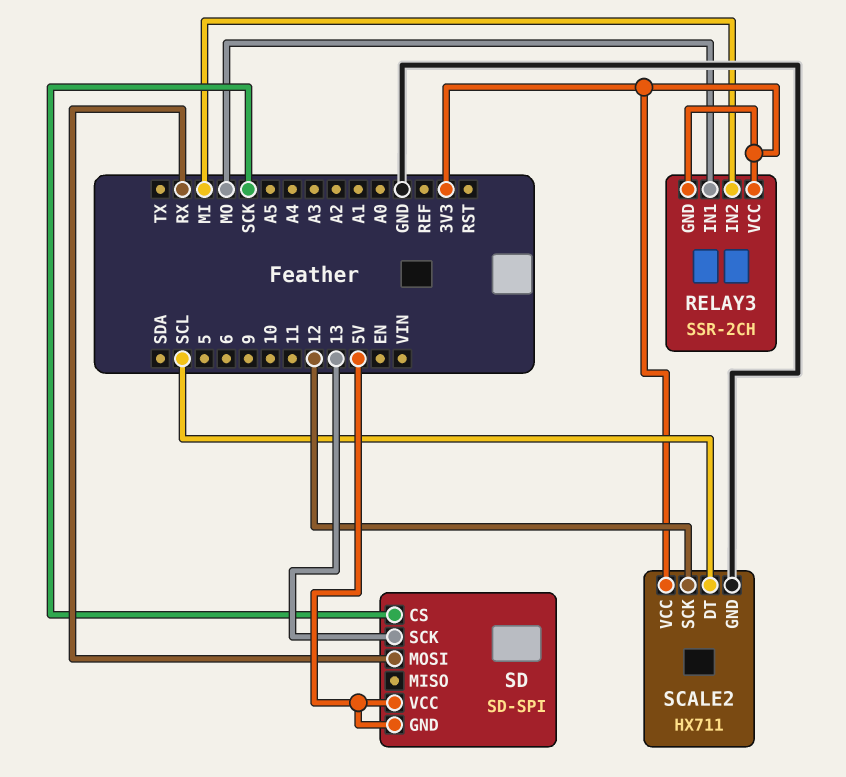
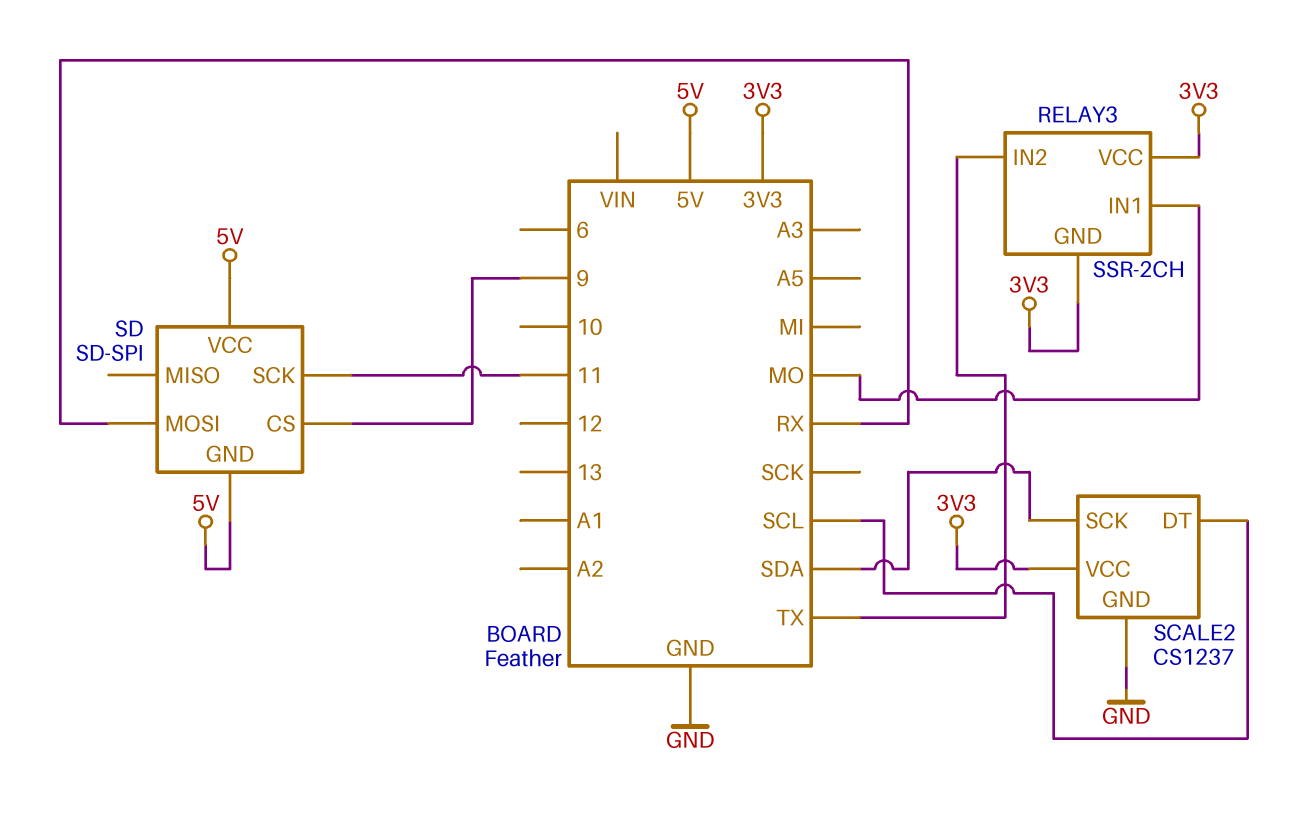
RELAY3 pin IN2: MI -> TX
SCALE2: HX711 -> CS1237
SCALE2 pin SCK: 12 -> SDA
SD pin CS: SCK -> 9
SD pin SCK: 13 -> 11

